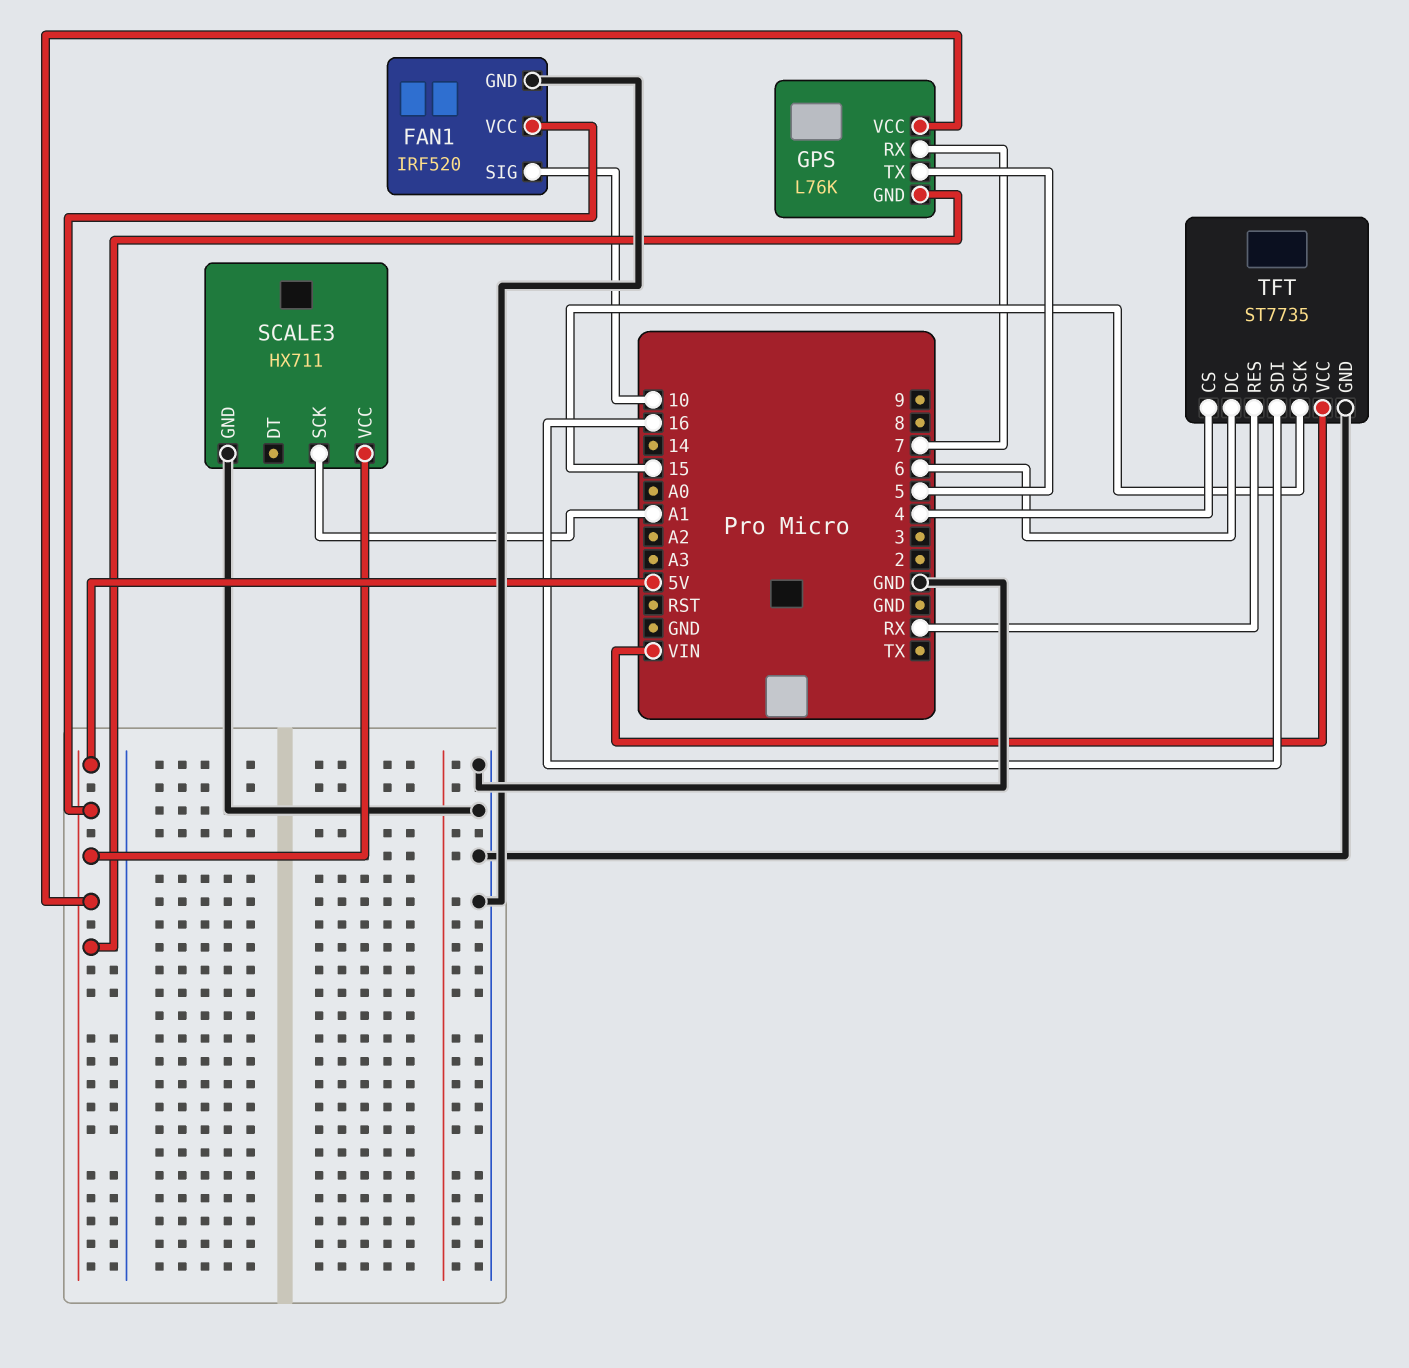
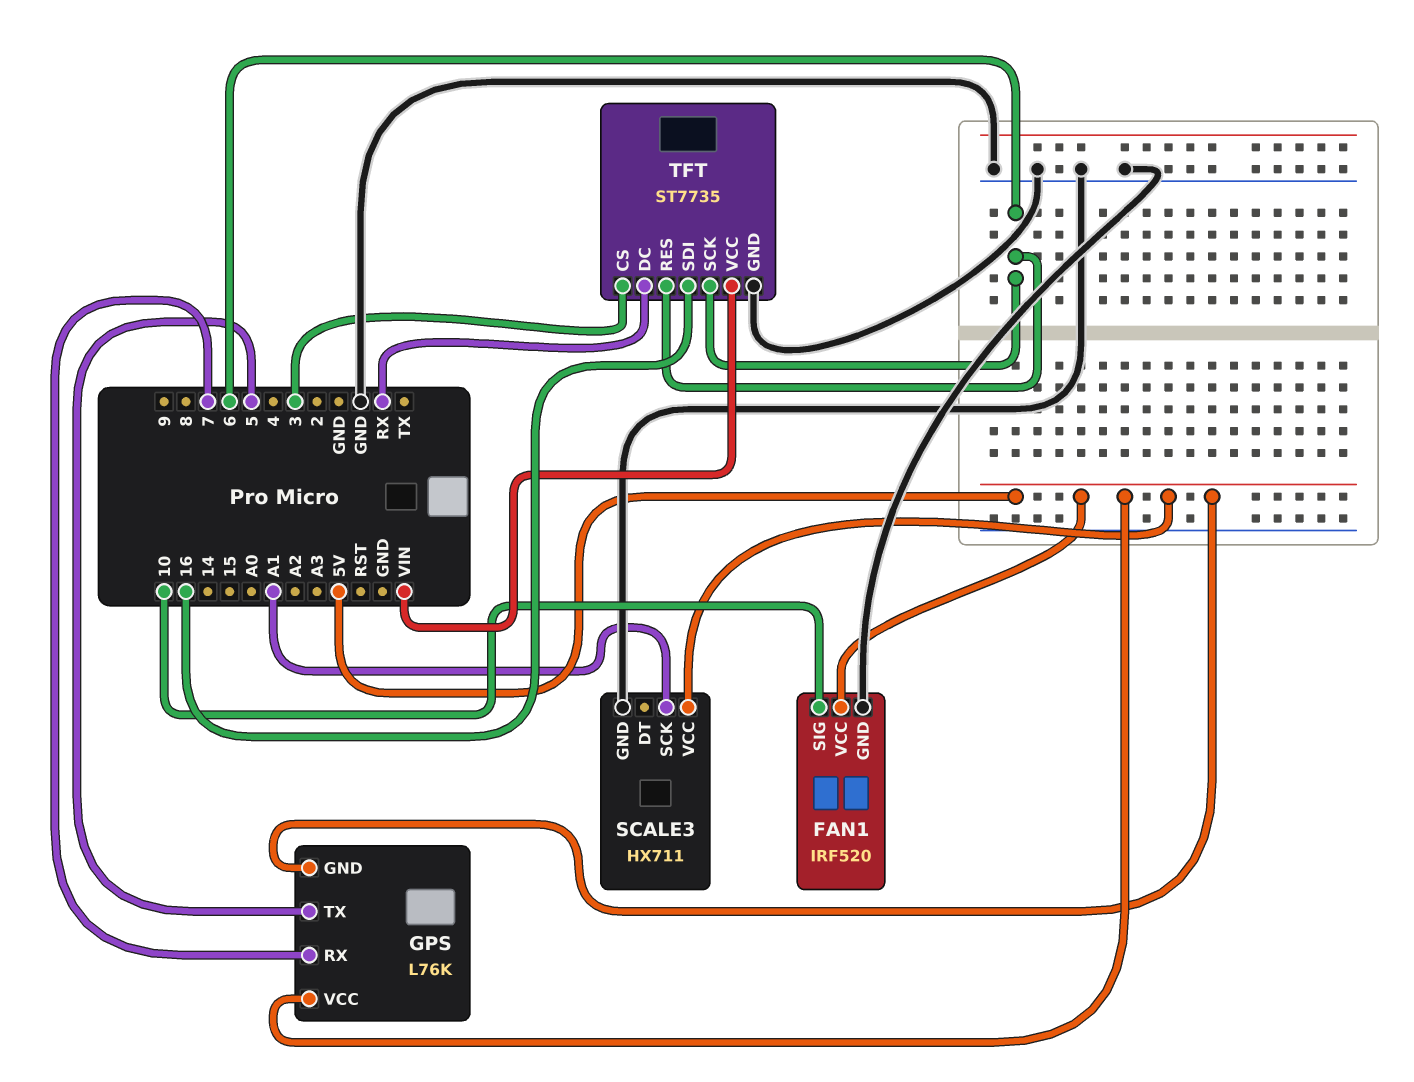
TFT pin CS: 4 -> 3
TFT pin DC: 6 -> RX
TFT pin RES: RX -> 6
TFT pin SCK: 15 -> 6

